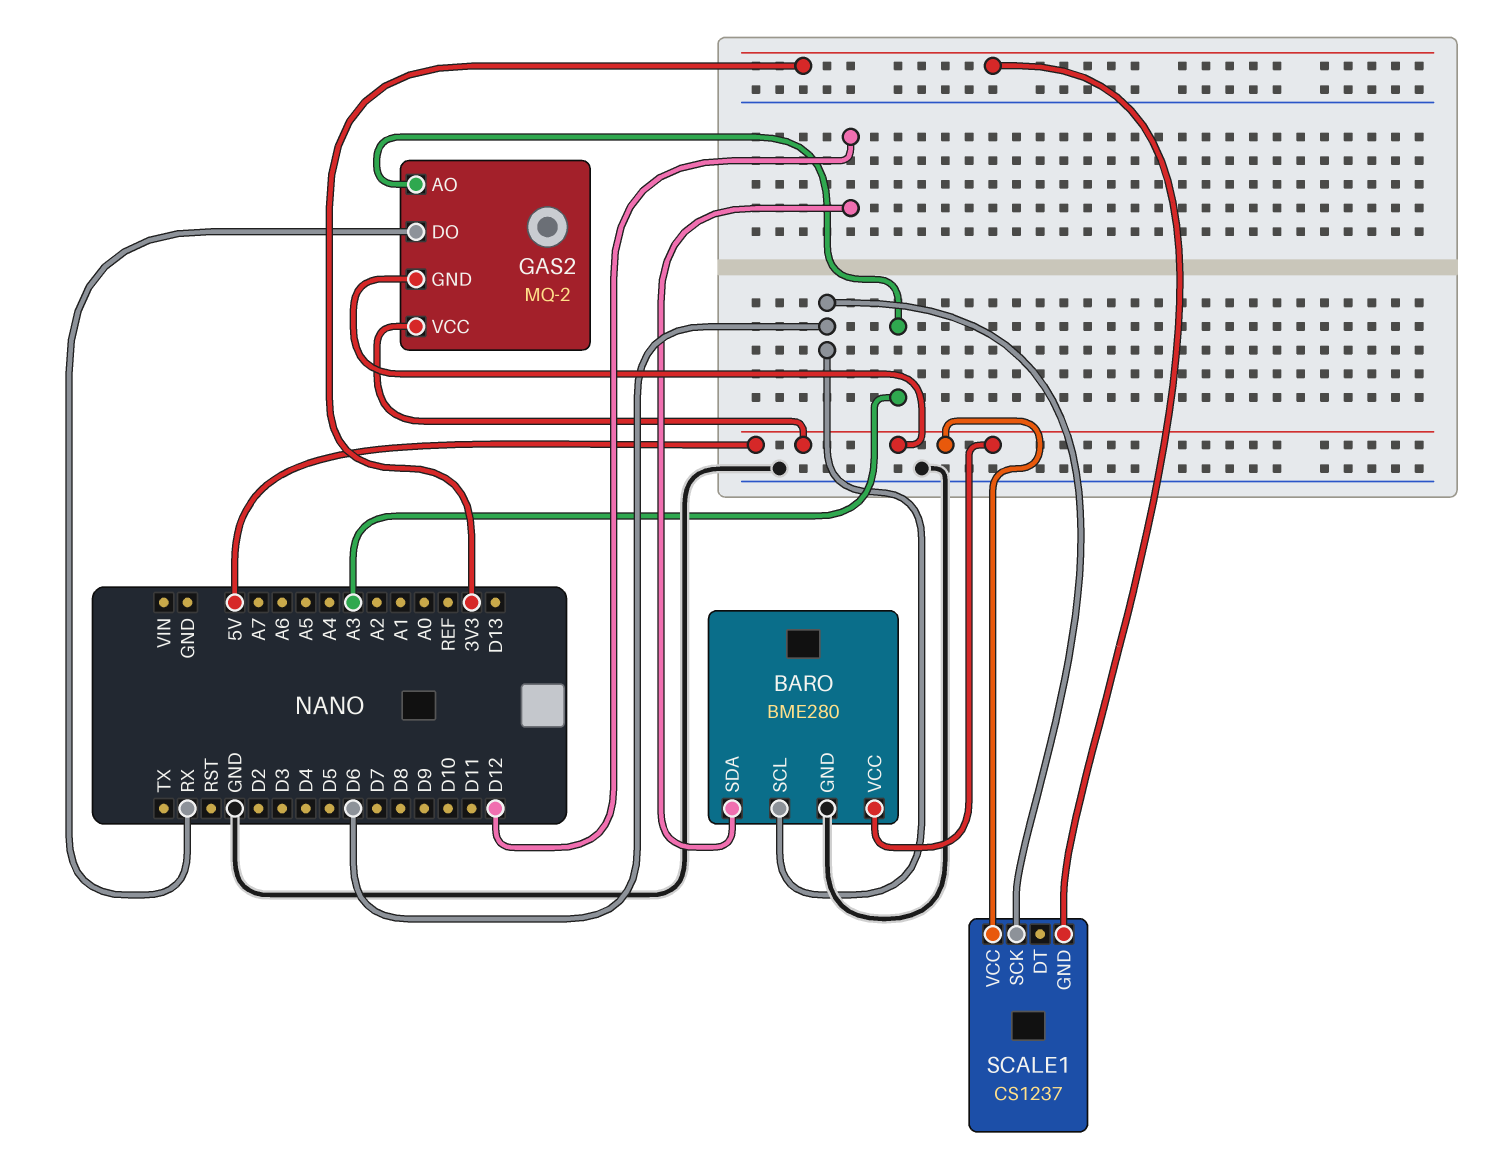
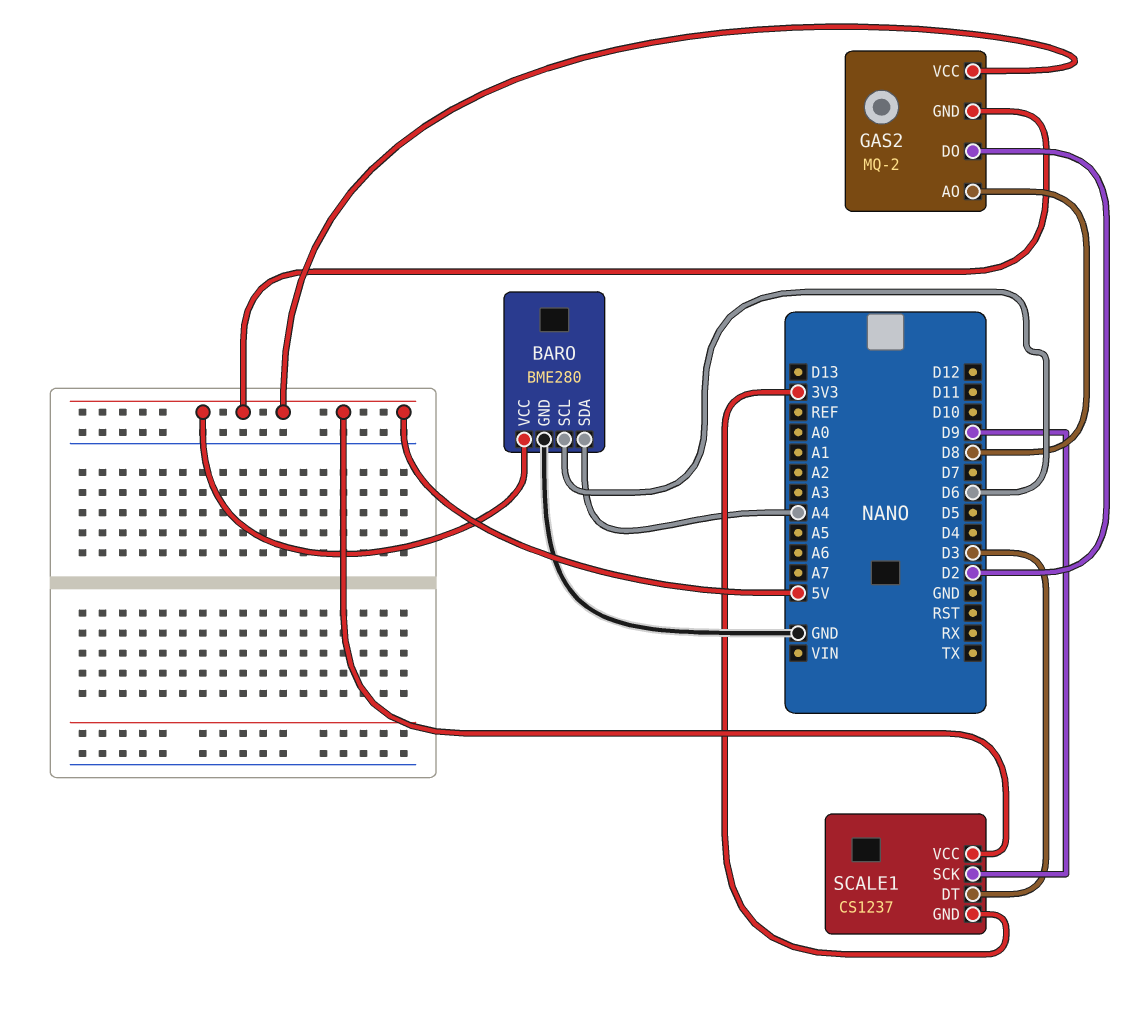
BARO pin SDA: D12 -> A4
GAS2 pin AO: A3 -> D8
GAS2 pin DO: RX -> D2
SCALE1 pin DT: none -> D3
SCALE1 pin SCK: D6 -> D9

